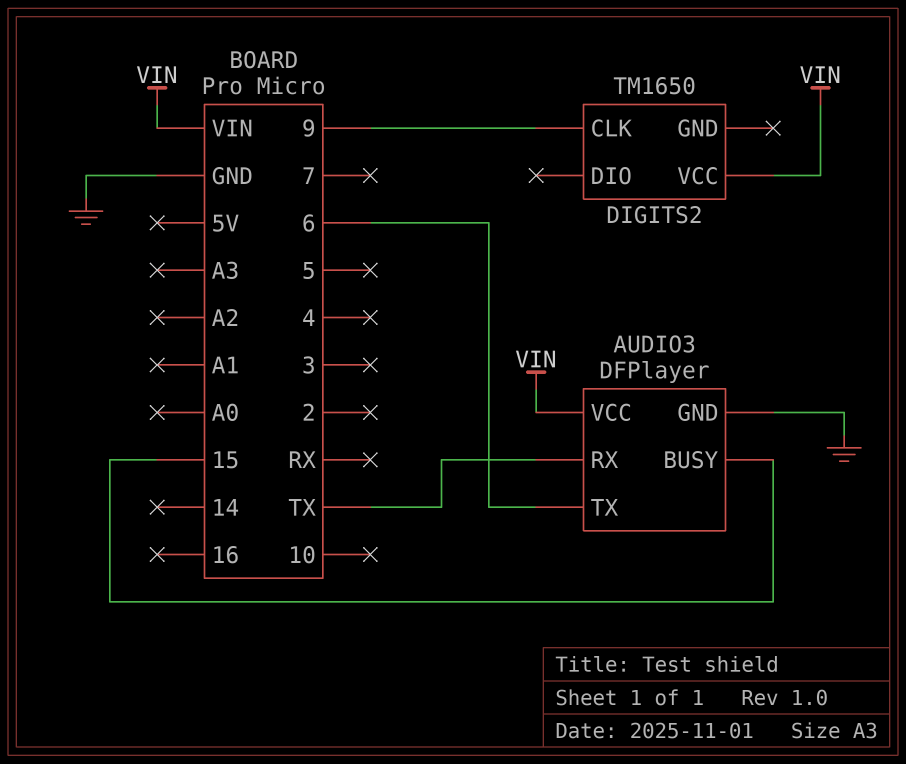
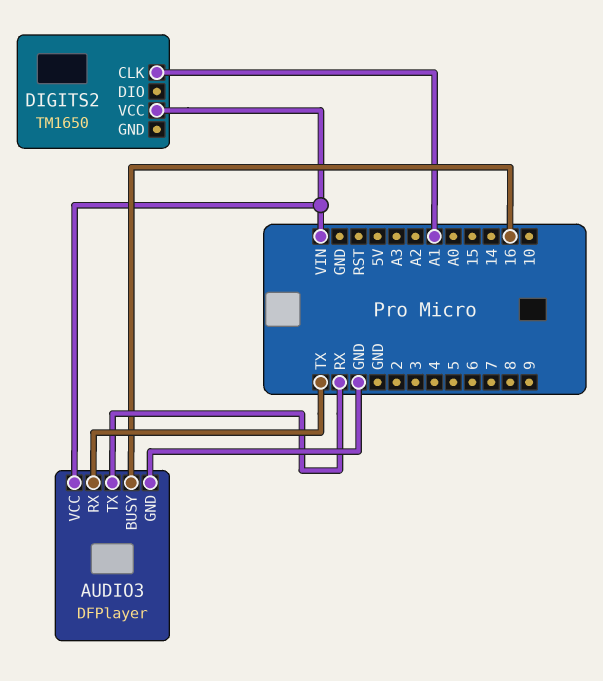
AUDIO3 pin BUSY: 15 -> 16
AUDIO3 pin TX: 6 -> RX
DIGITS2 pin CLK: 9 -> A1

